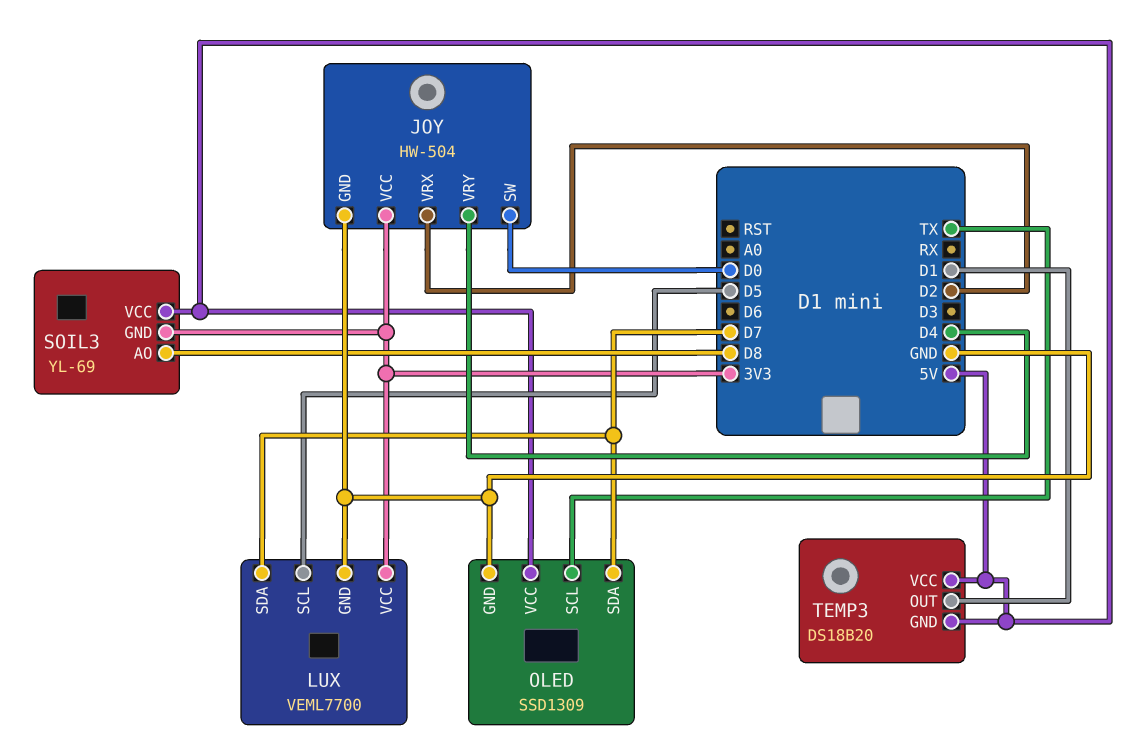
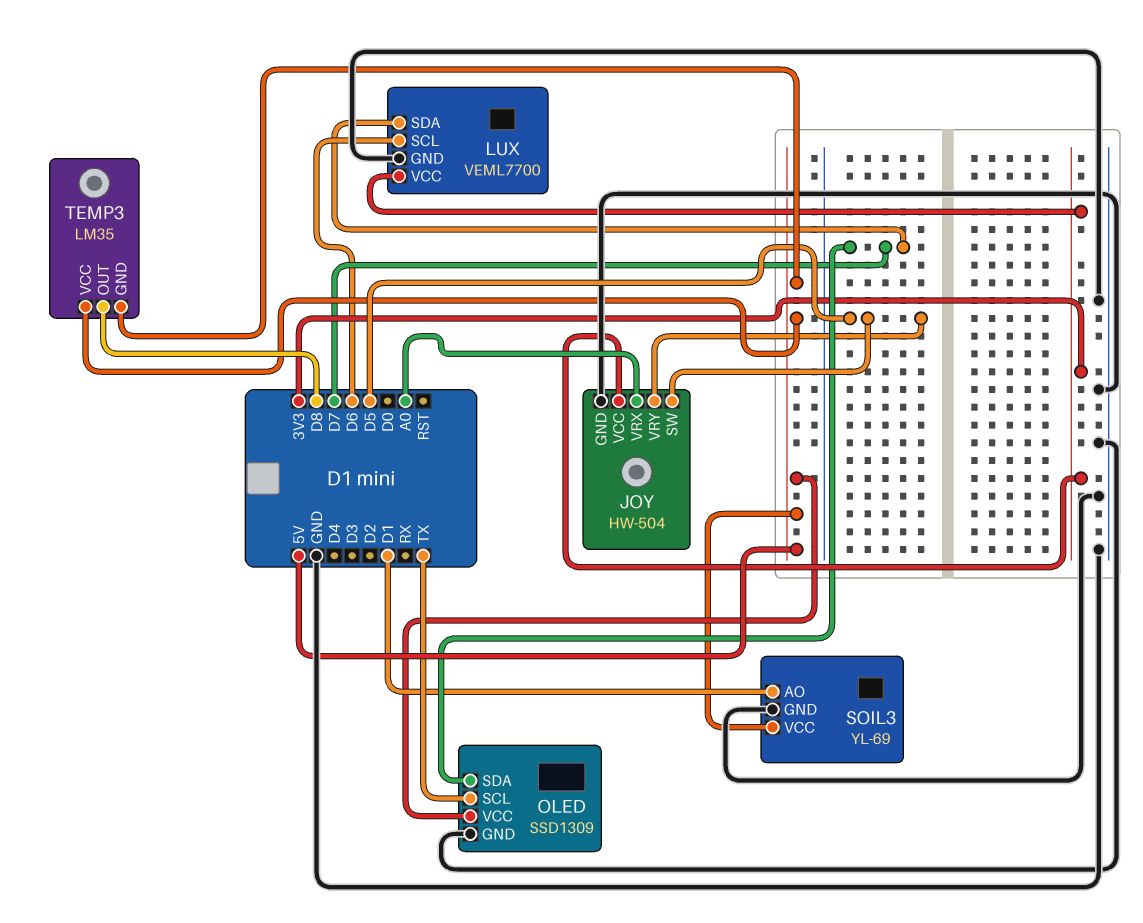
JOY pin SW: D0 -> D5
JOY pin VRX: D2 -> A0
JOY pin VRY: D4 -> D5
LUX pin SCL: D5 -> D6
SOIL3 pin AO: D8 -> D1
SOIL3 pin GND: 3V3 -> GND
TEMP3: DS18B20 -> LM35
TEMP3 pin OUT: D1 -> D8

